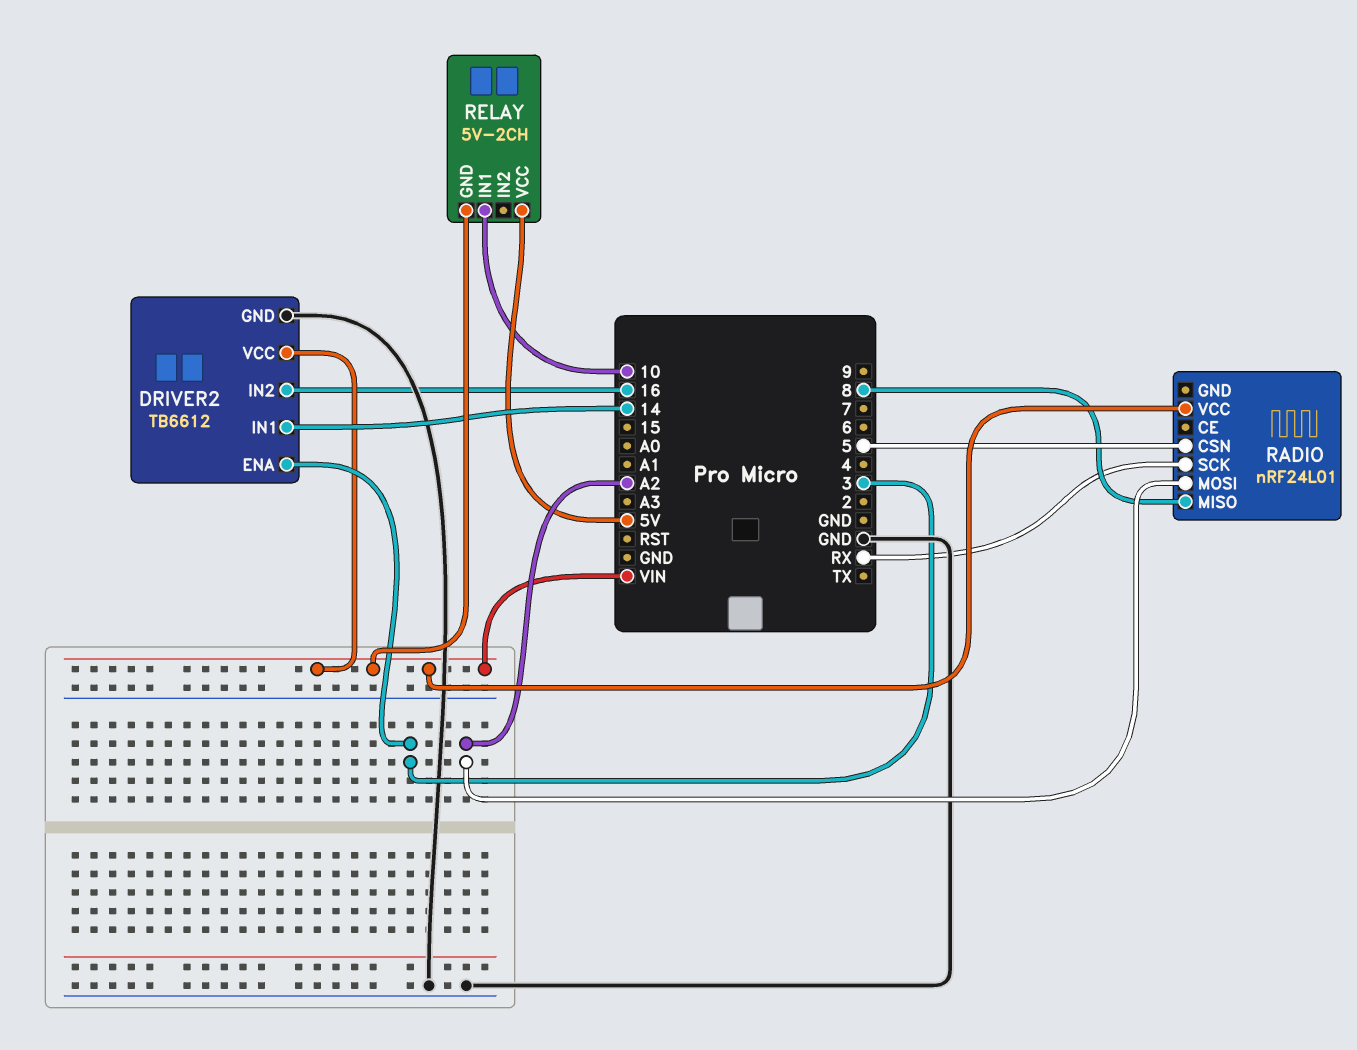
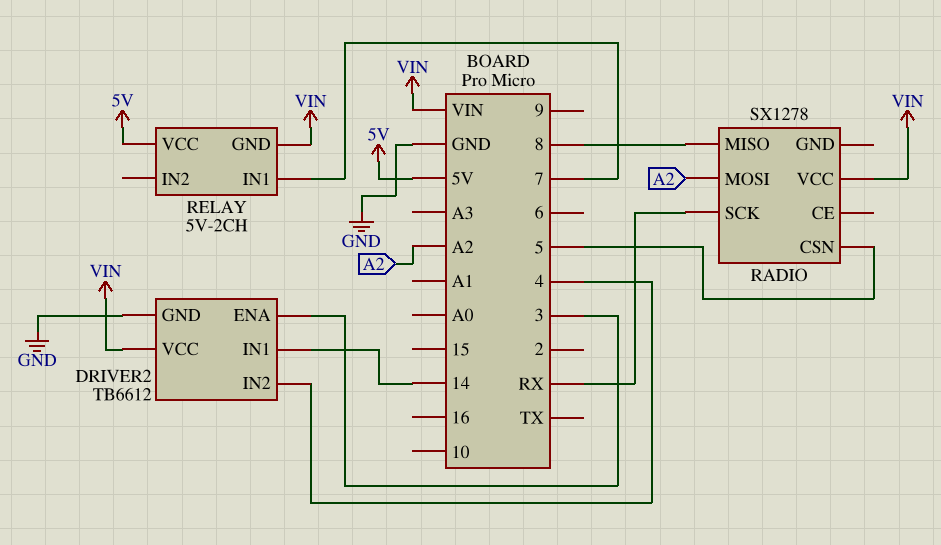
DRIVER2 pin IN2: 16 -> 4
RADIO: nRF24L01 -> SX1278
RELAY pin IN1: 10 -> 7

